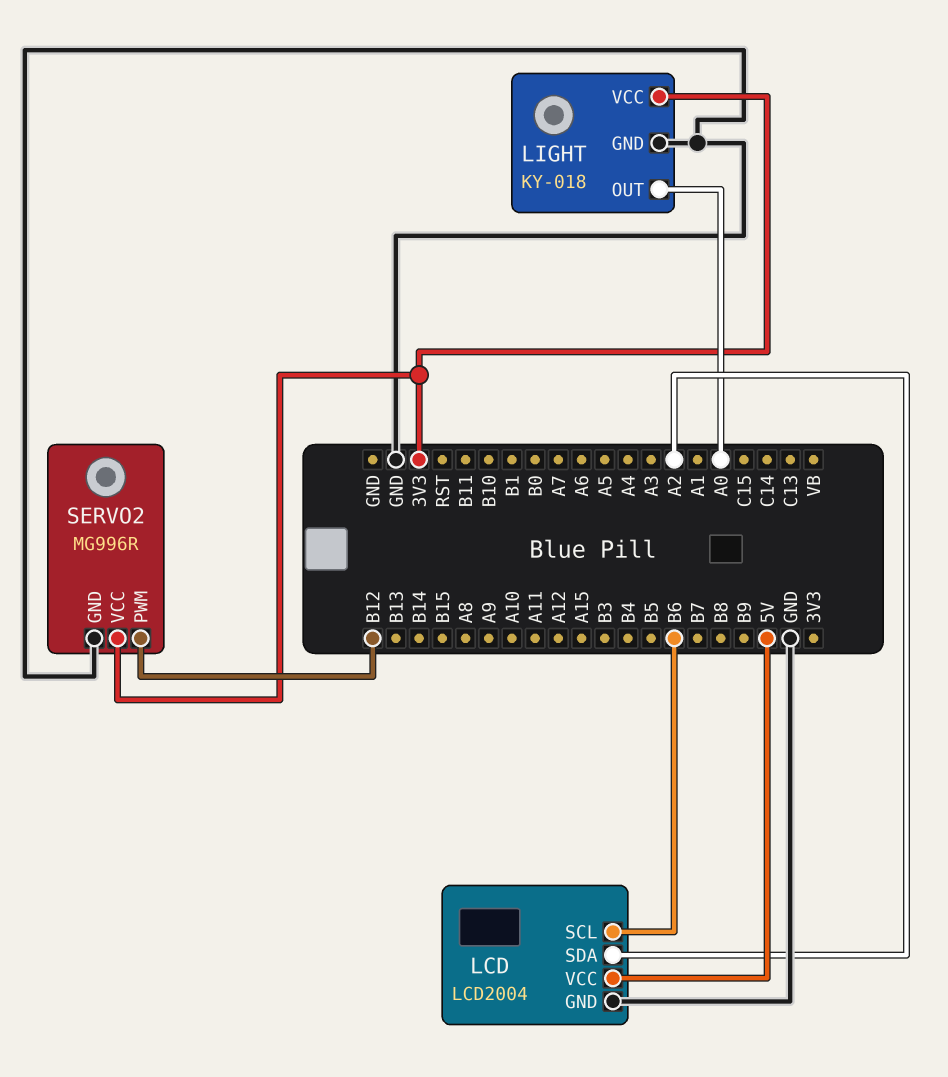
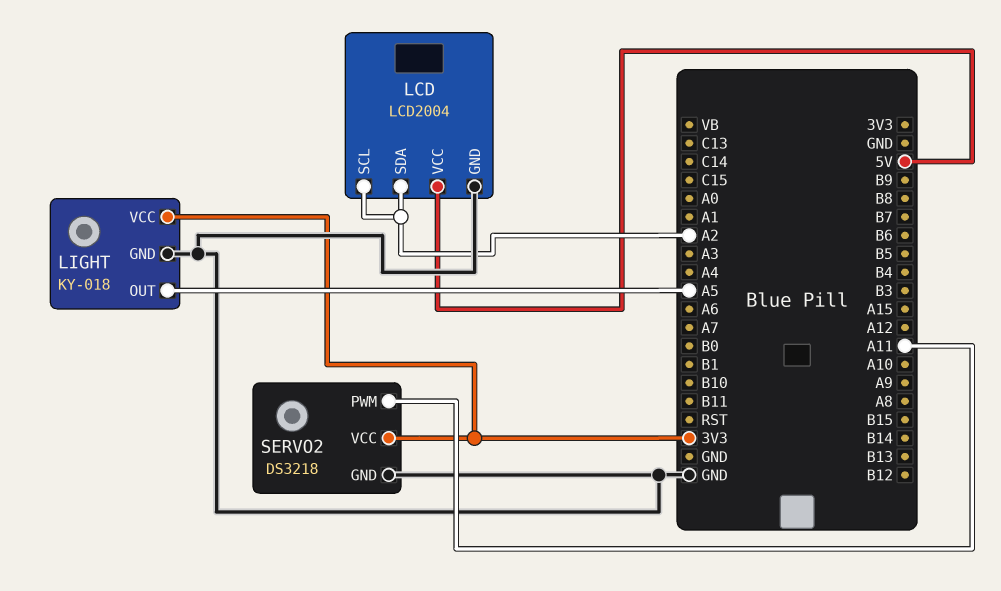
LCD pin SCL: B6 -> A2
LIGHT pin OUT: A0 -> A5
SERVO2: MG996R -> DS3218
SERVO2 pin PWM: B12 -> A11

